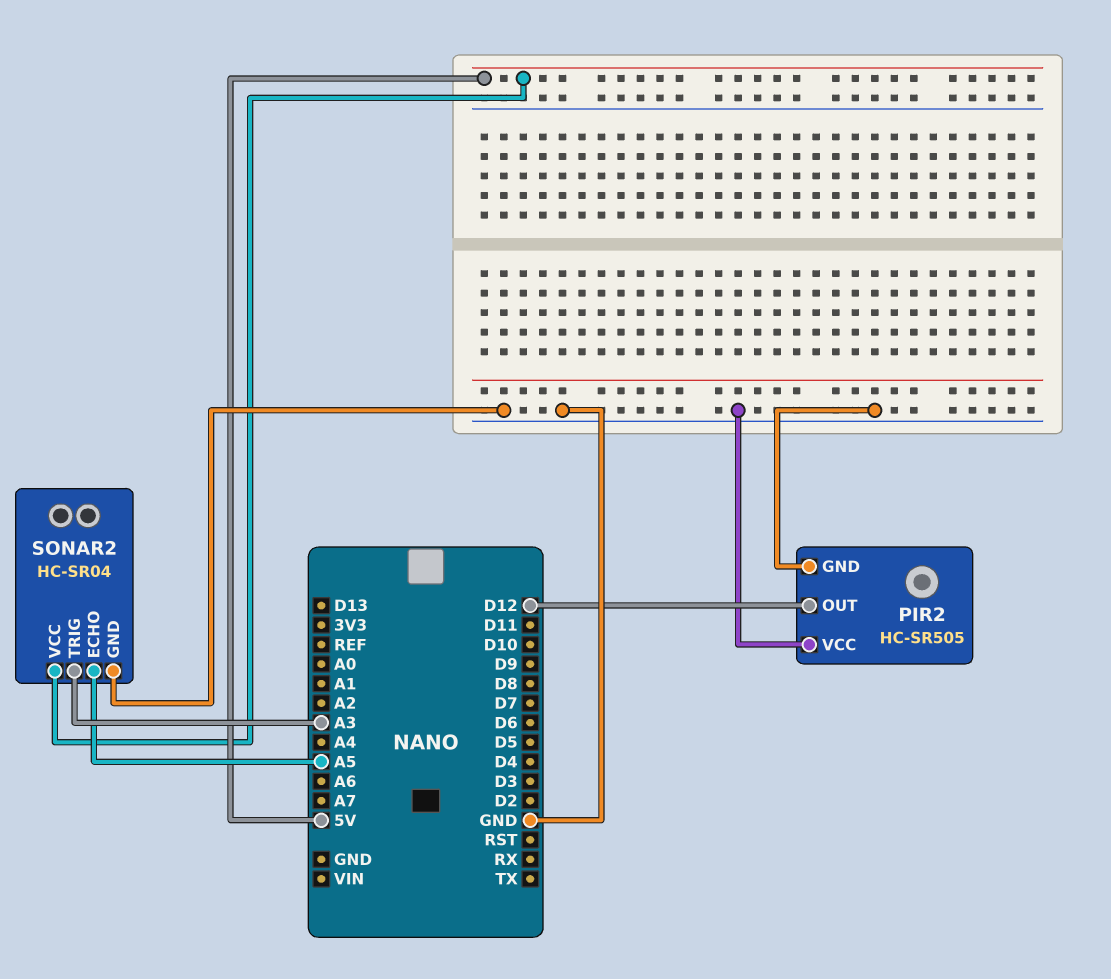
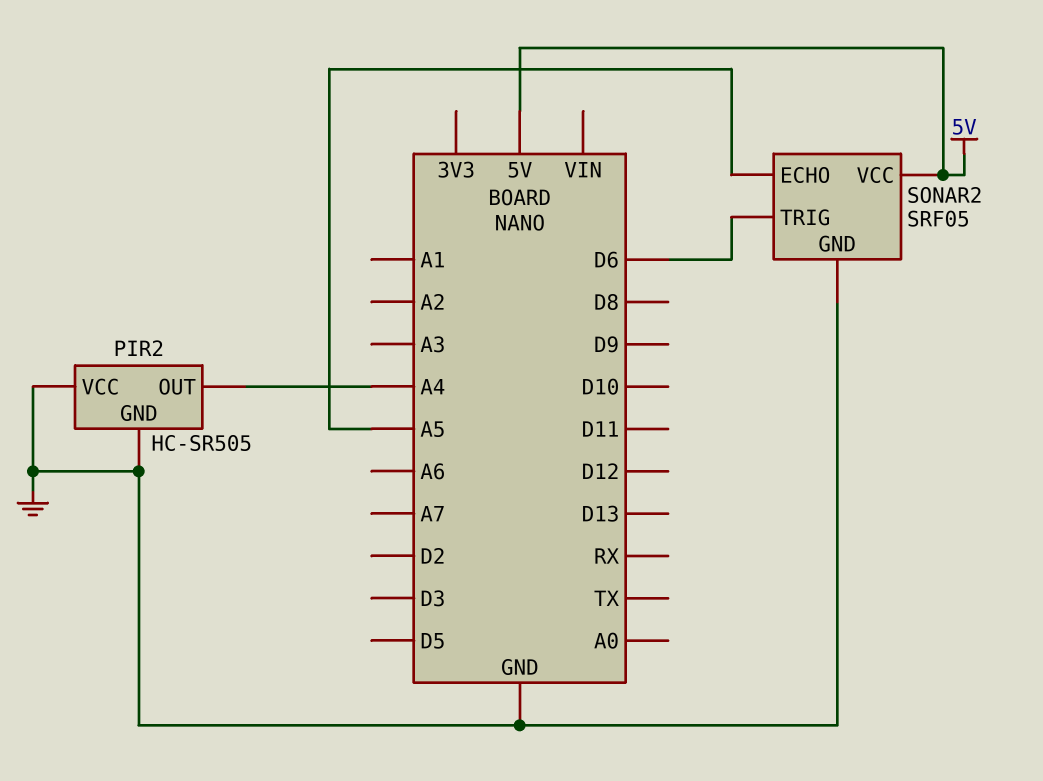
PIR2 pin OUT: D12 -> A4
SONAR2: HC-SR04 -> SRF05
SONAR2 pin TRIG: A3 -> D6

